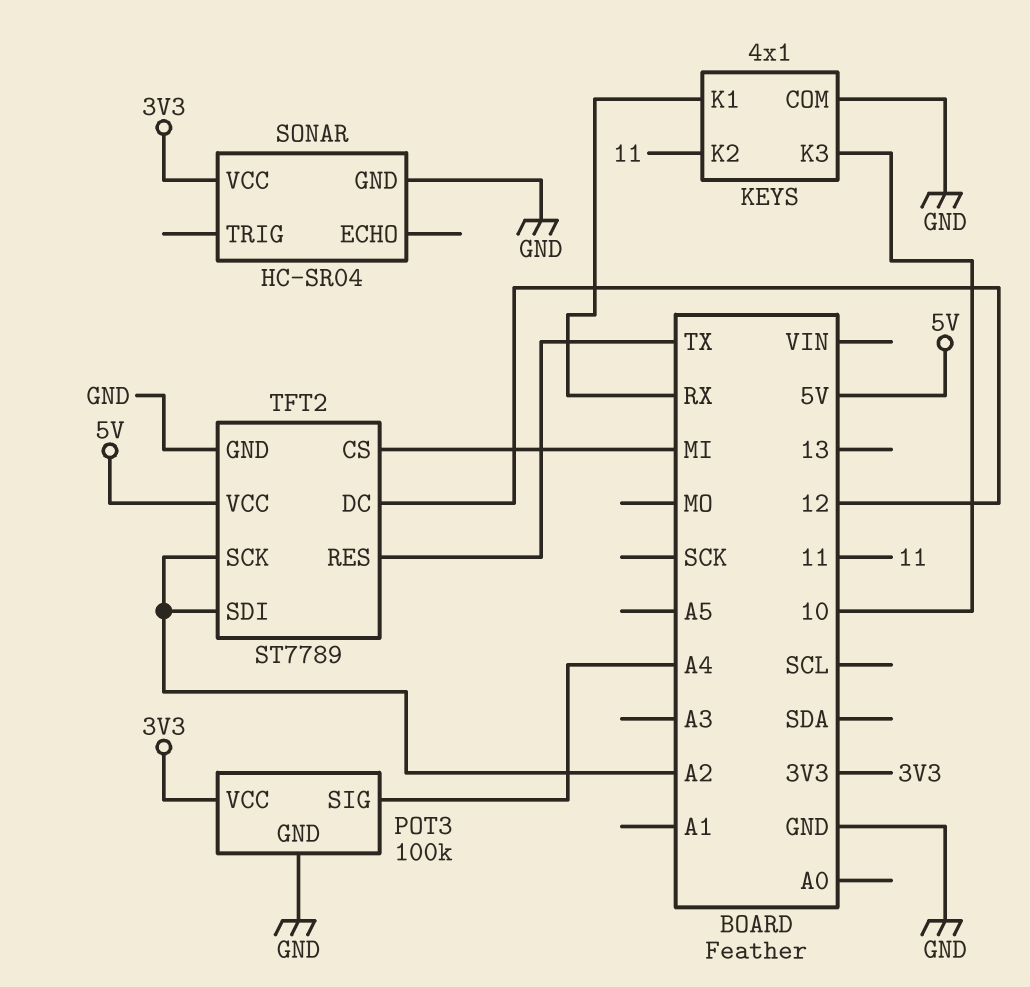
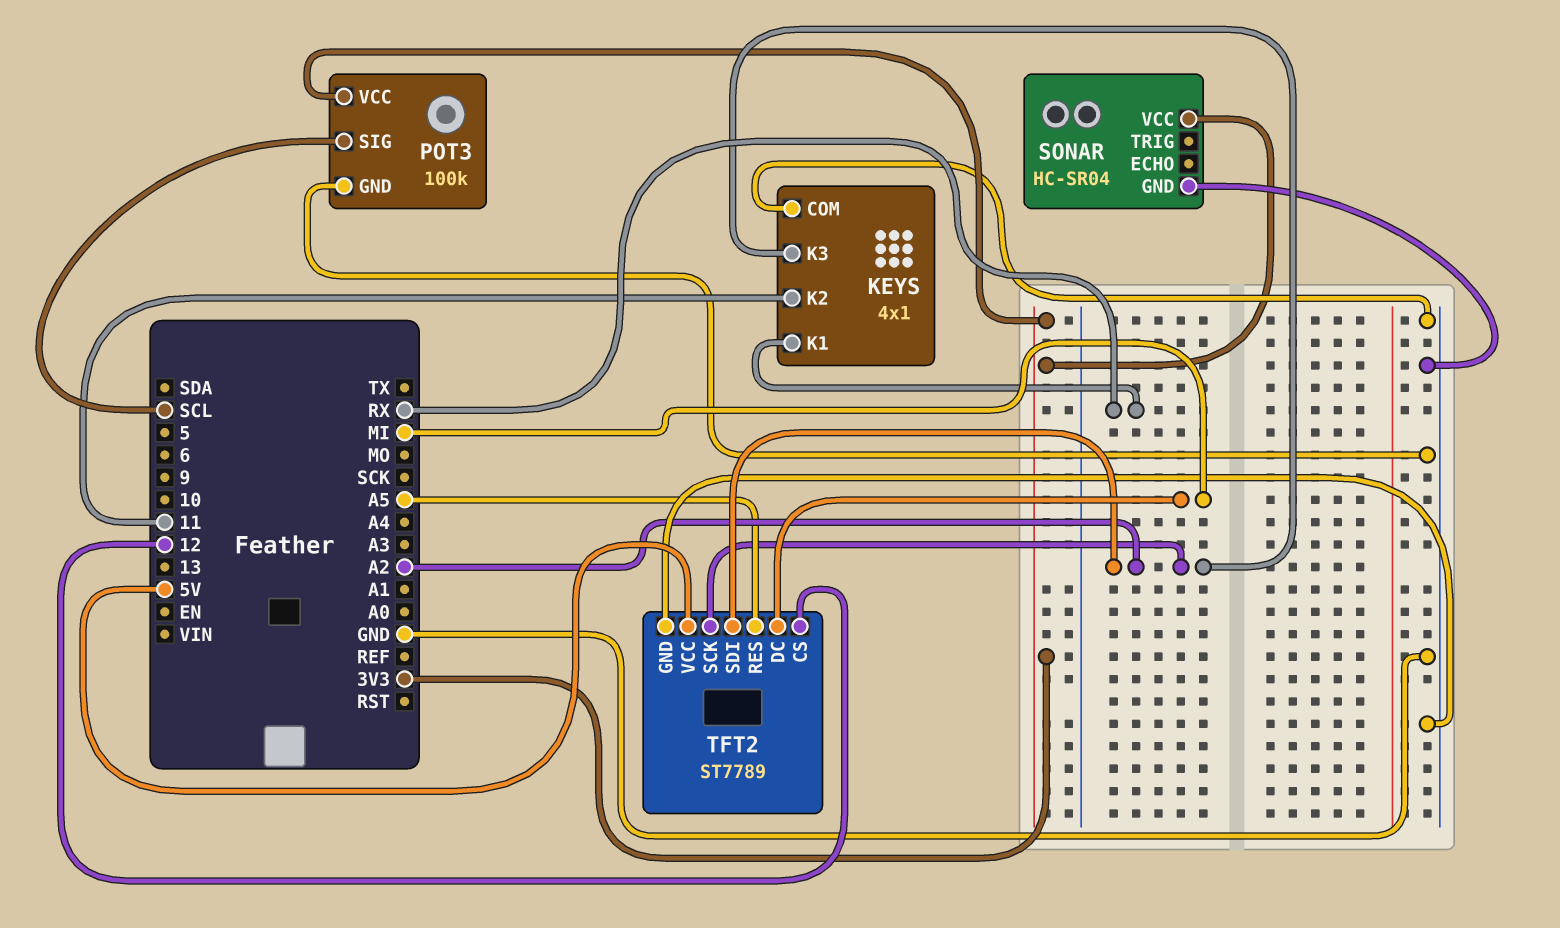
KEYS pin K3: 10 -> A2
POT3 pin SIG: A4 -> SCL
TFT2 pin CS: MI -> 12
TFT2 pin DC: 12 -> MI
TFT2 pin RES: TX -> A5

